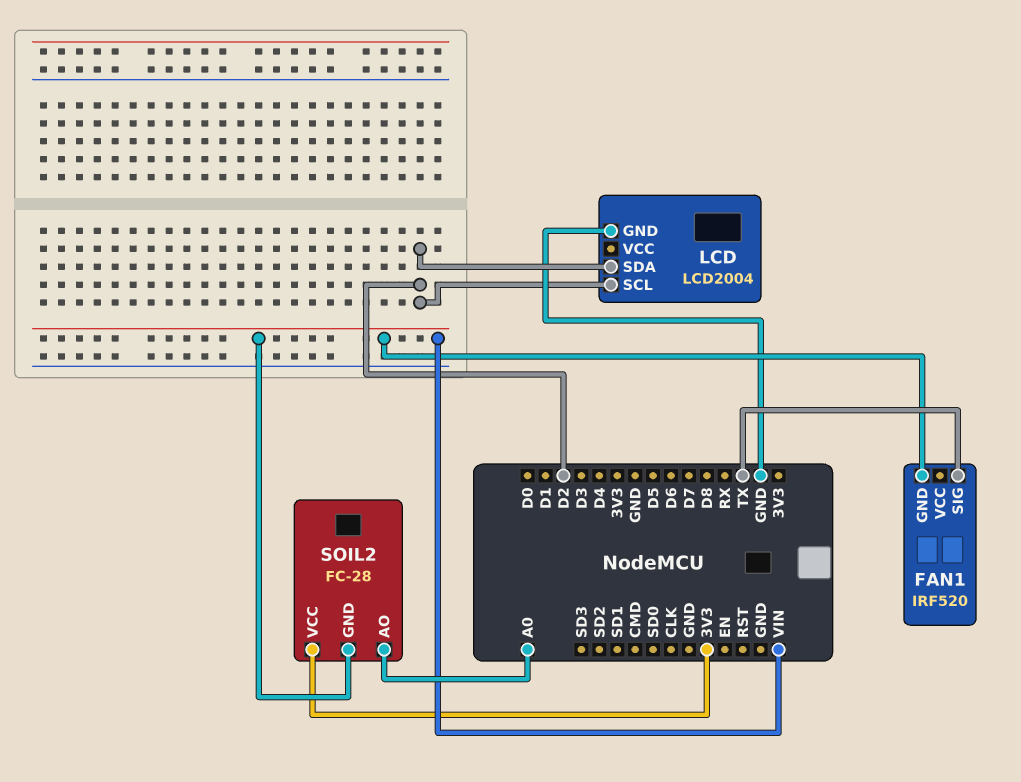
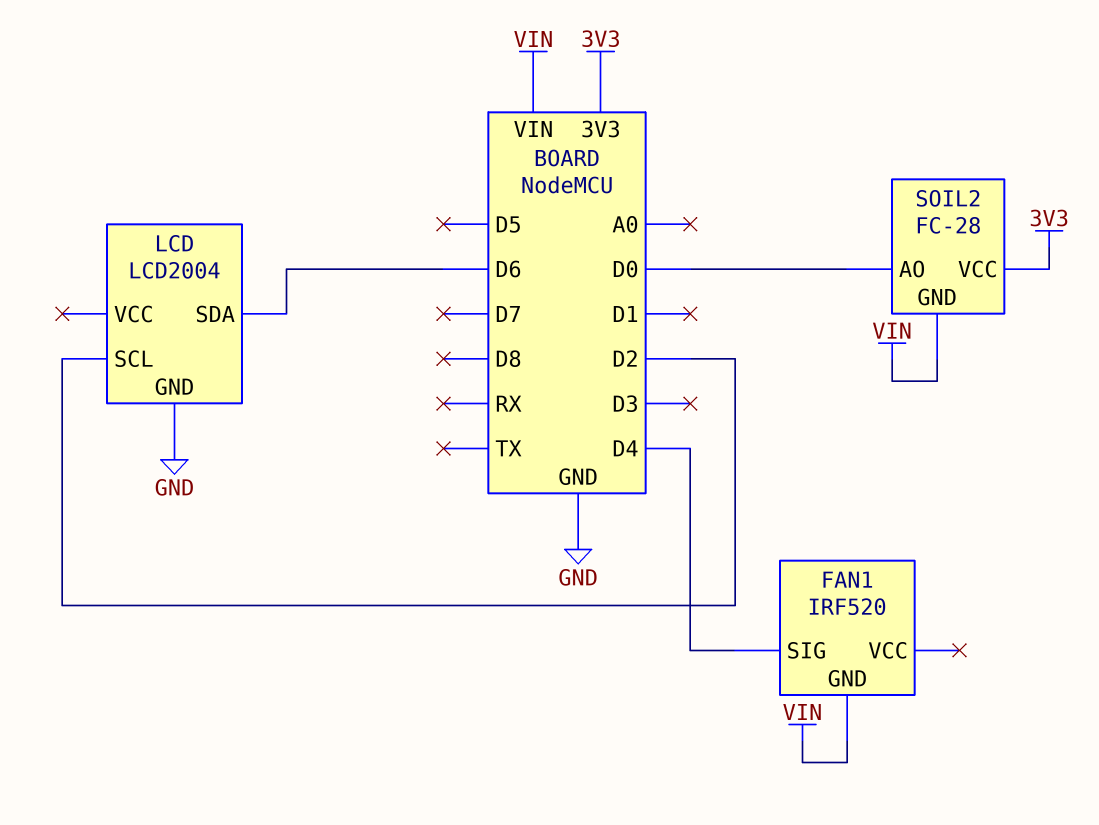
FAN1 pin SIG: TX -> D4
LCD pin SDA: D2 -> D6
SOIL2 pin AO: A0 -> D0

